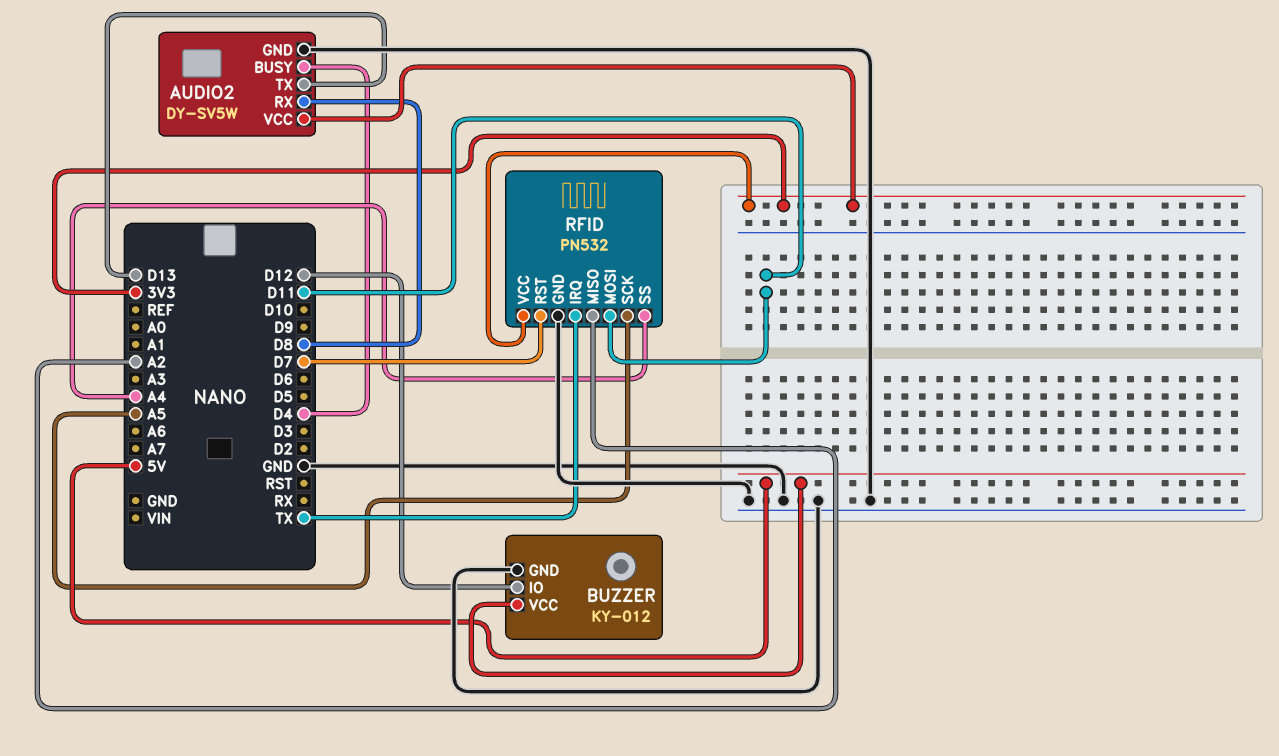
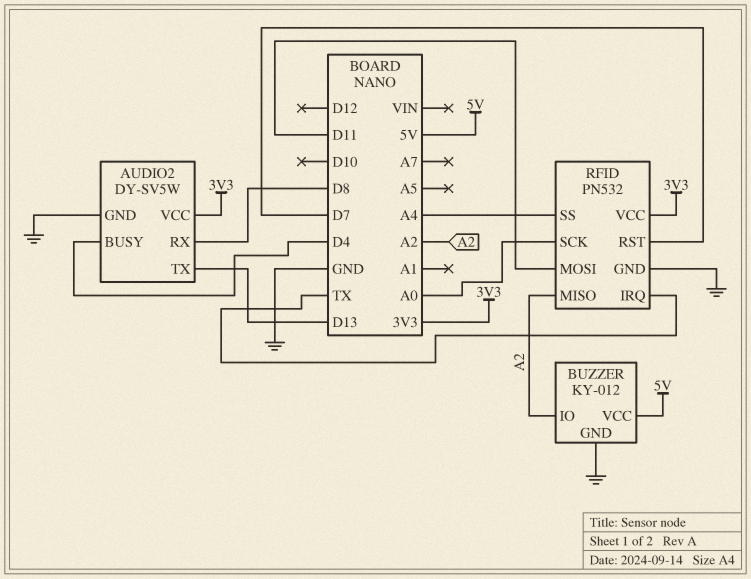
BUZZER pin IO: D12 -> A2
RFID pin SCK: A5 -> A0

